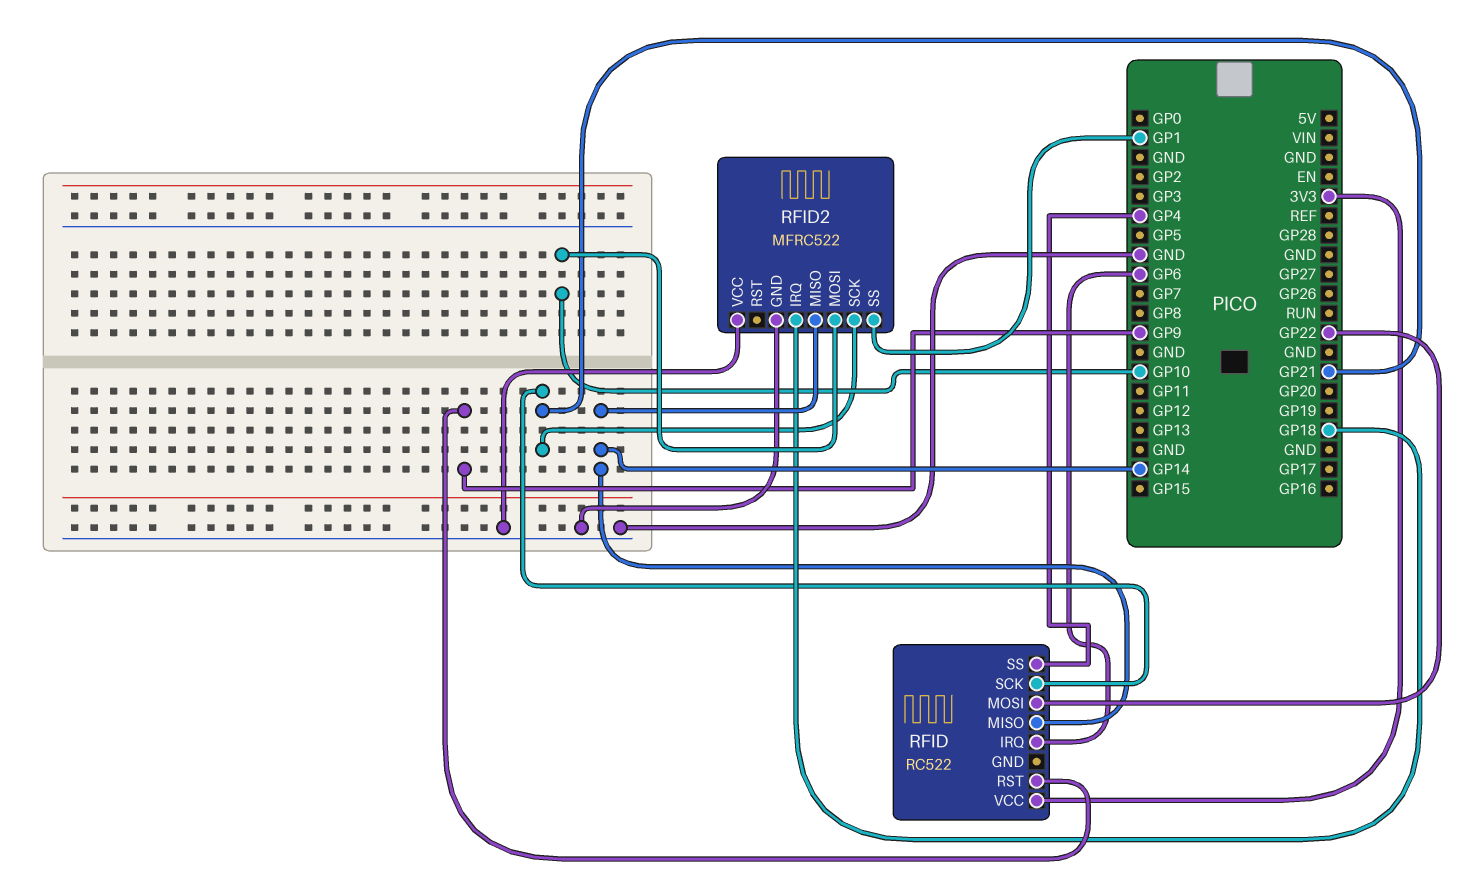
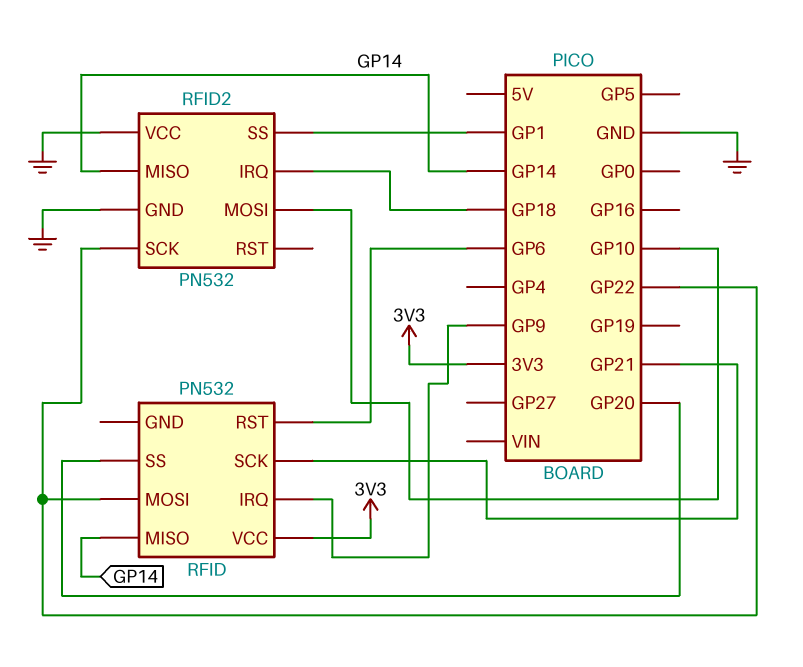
RFID: RC522 -> PN532
RFID pin IRQ: GP6 -> GP9
RFID pin RST: GP9 -> GP6
RFID pin SS: GP4 -> GP20
RFID2: MFRC522 -> PN532
RFID2 pin SCK: GP21 -> GP22

